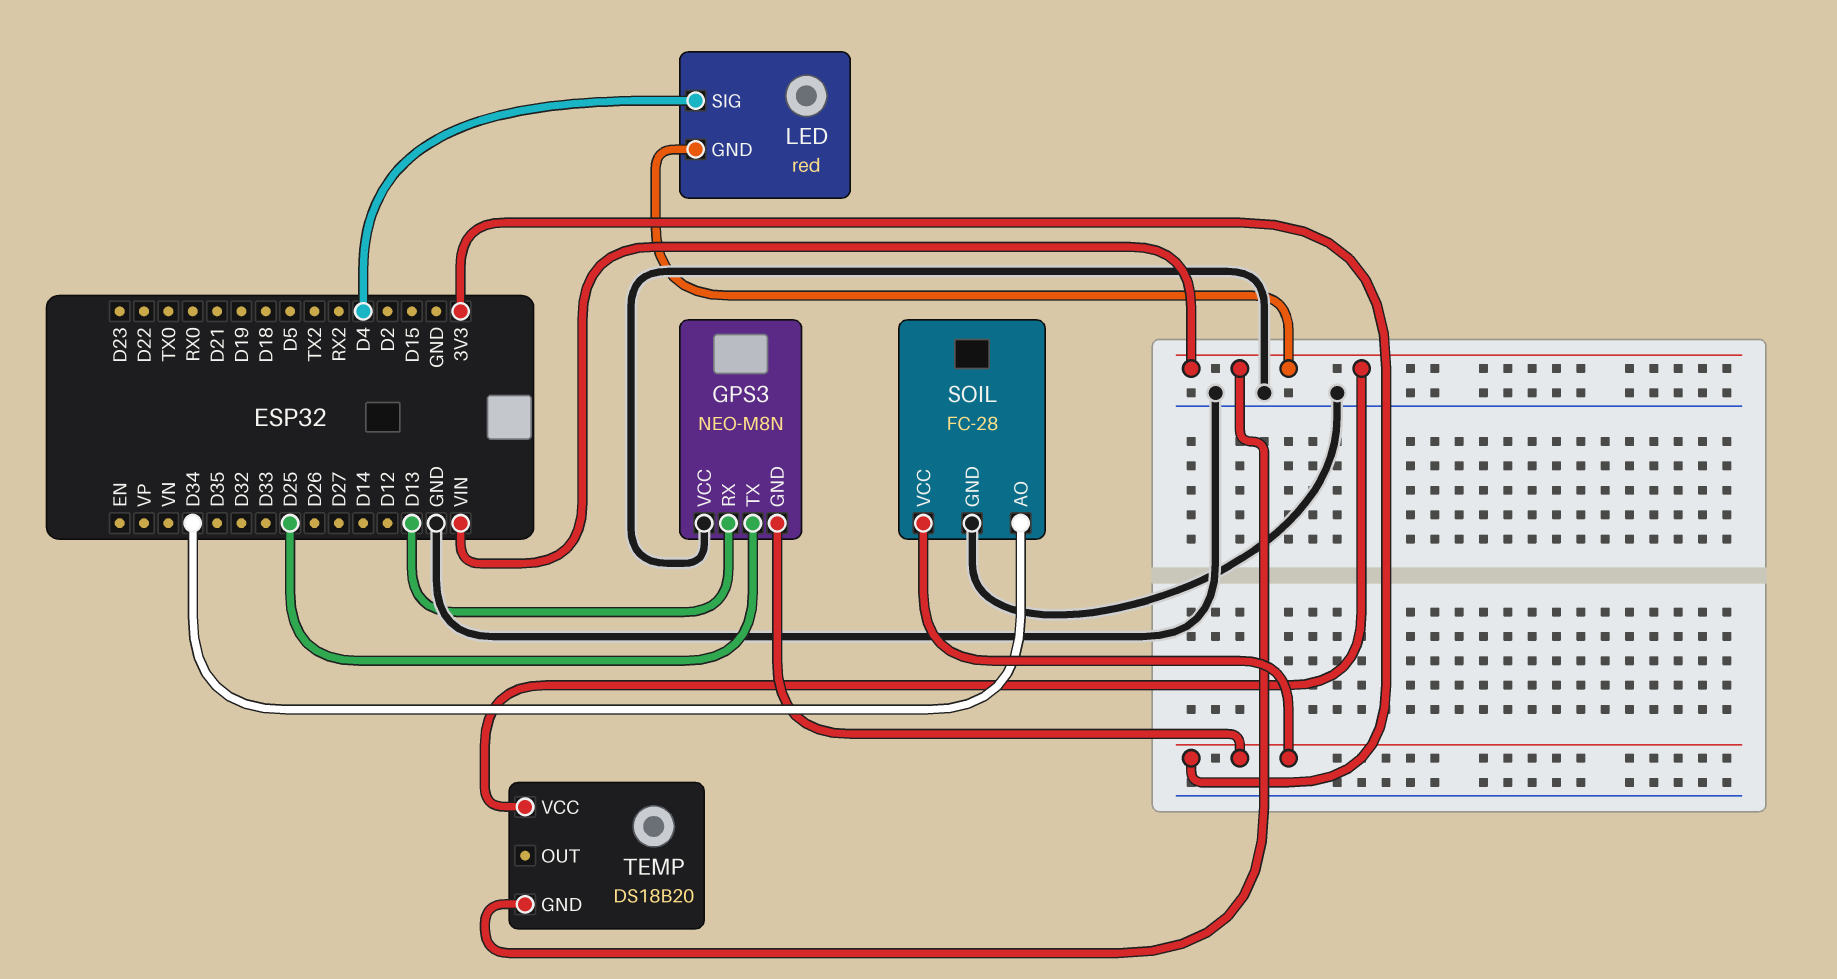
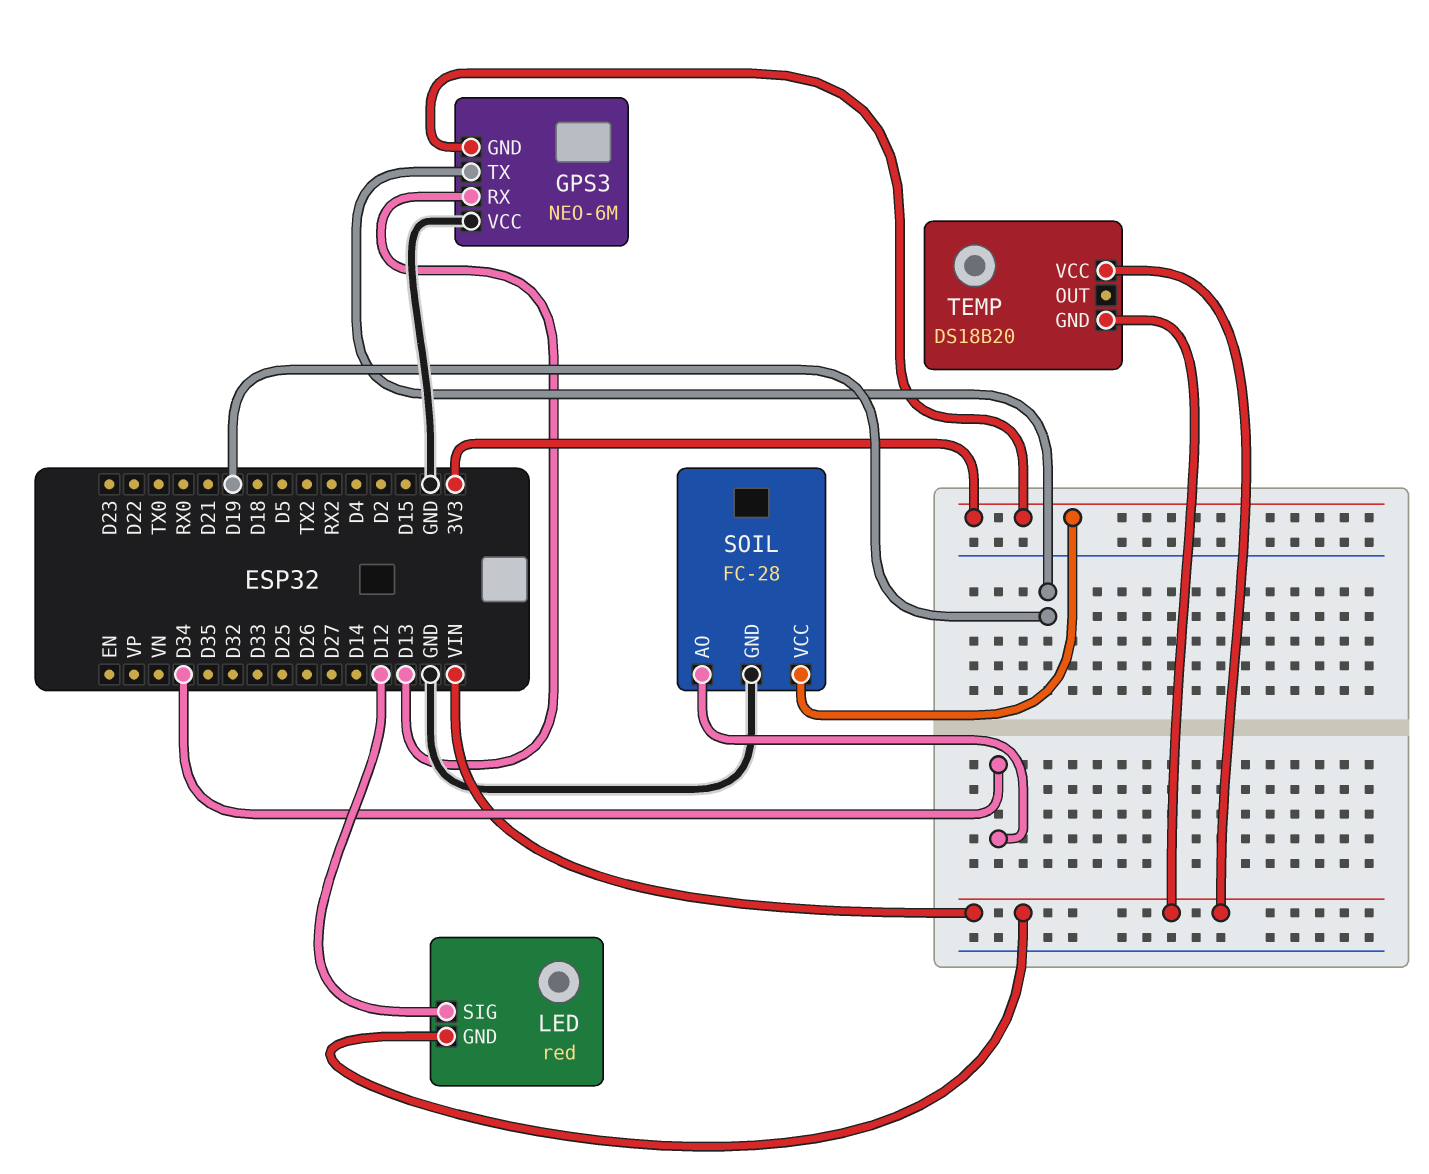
GPS3: NEO-M8N -> NEO-6M
GPS3 pin TX: D25 -> D19
LED pin SIG: D4 -> D12

